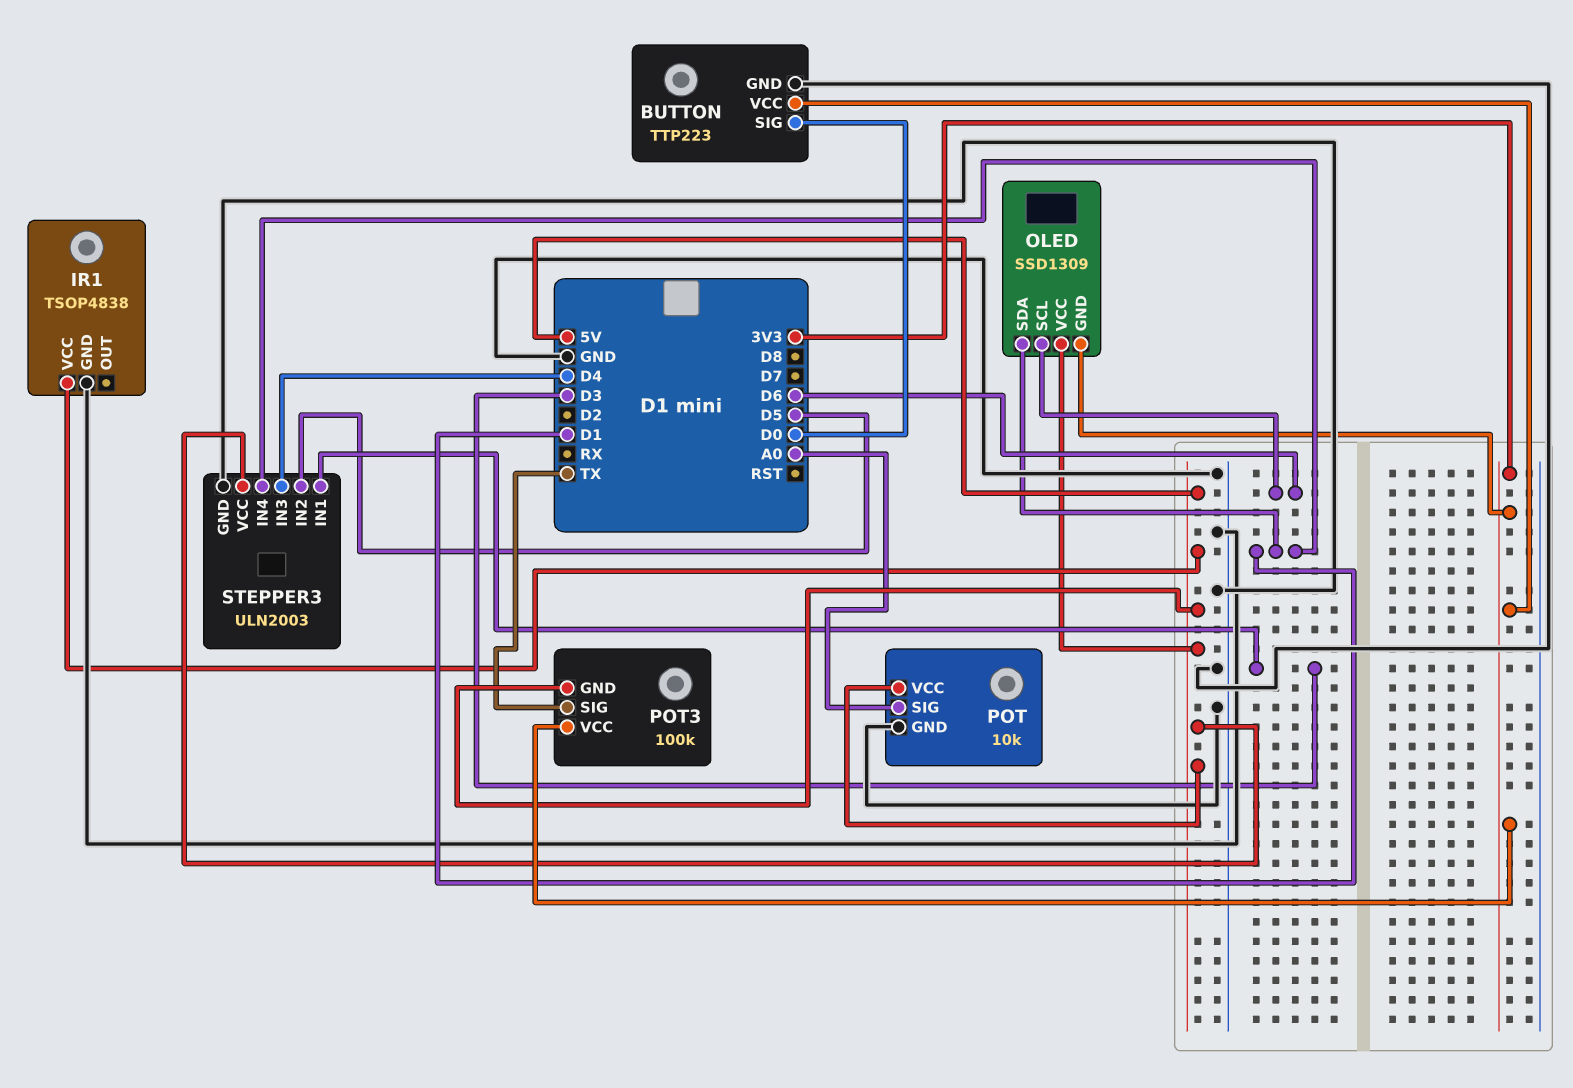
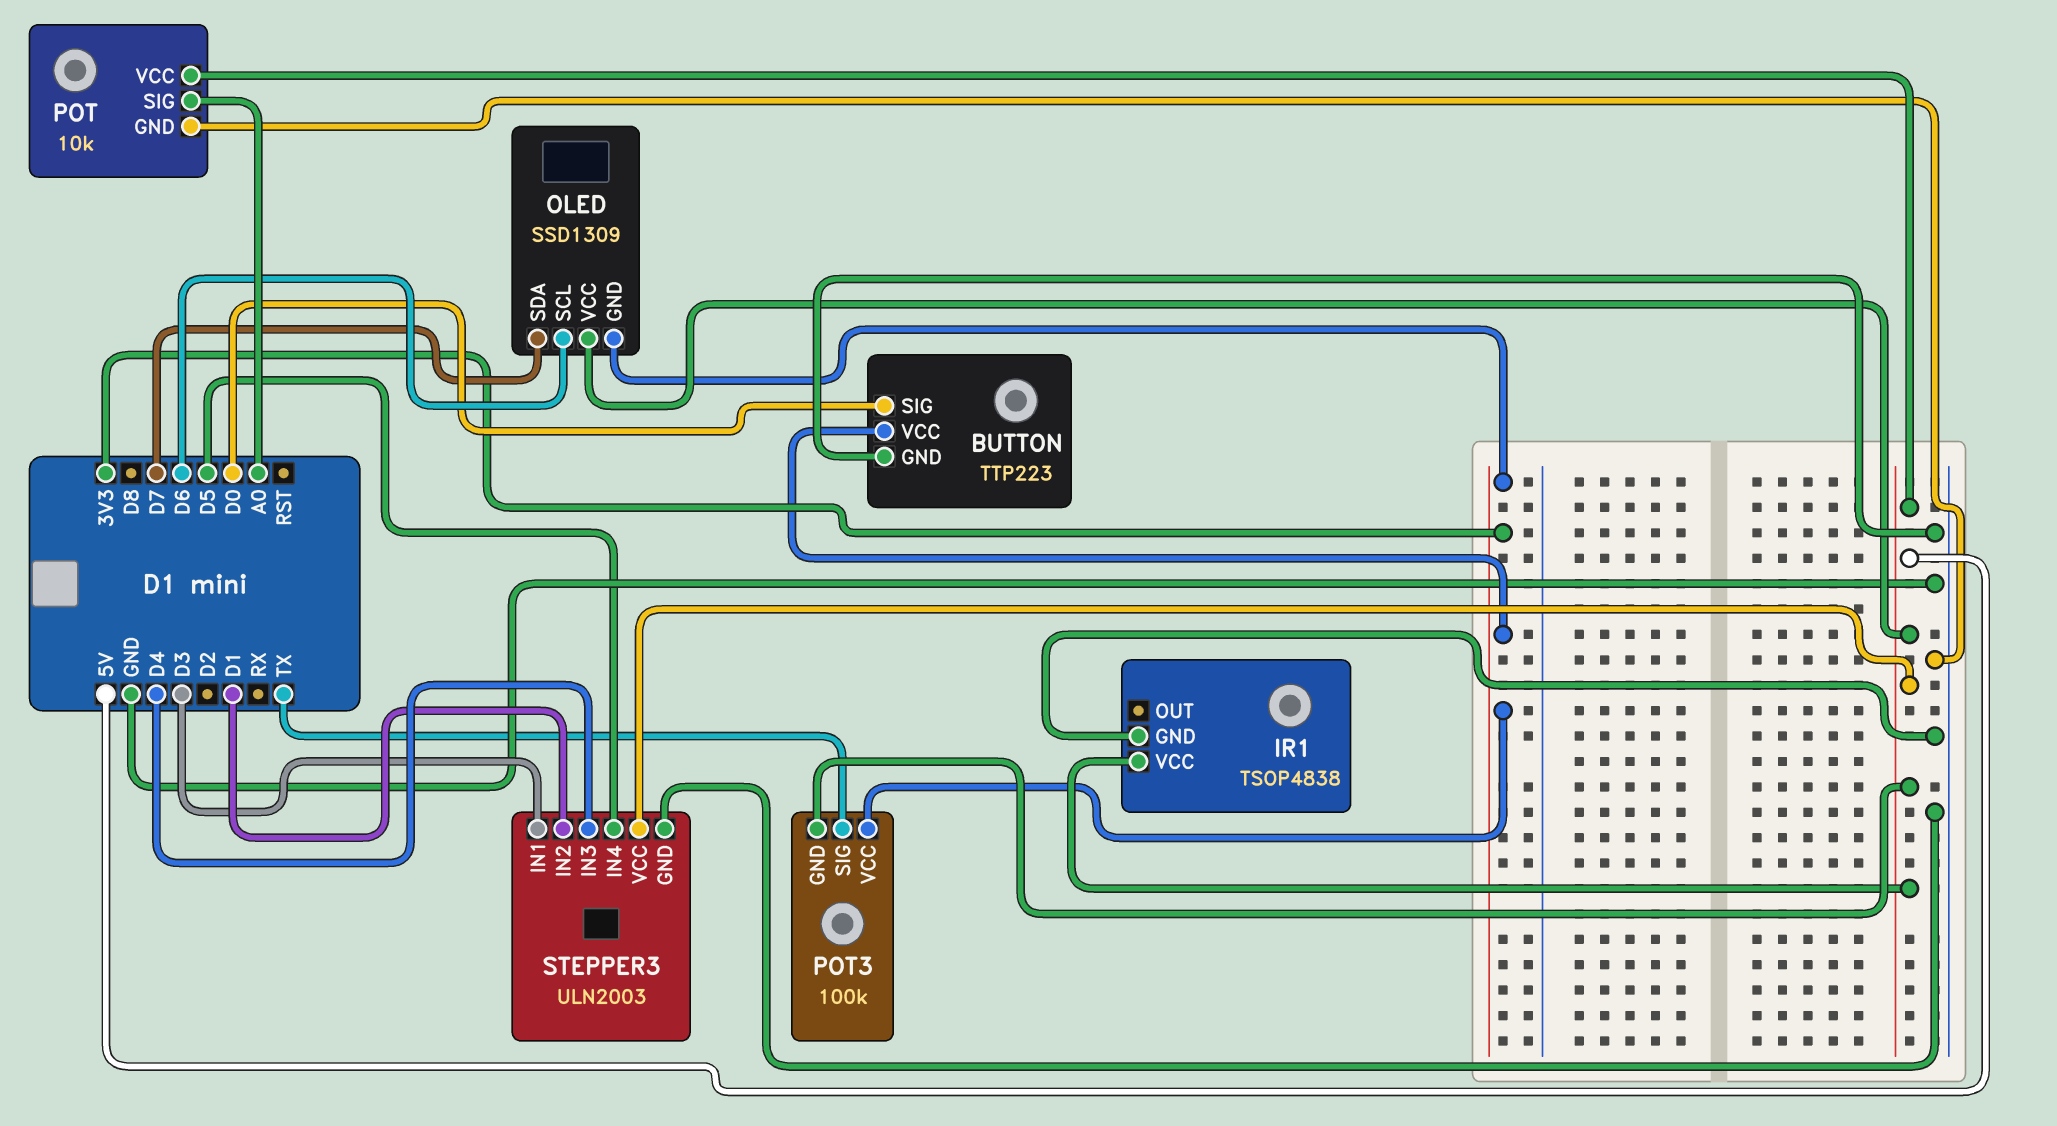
OLED pin SDA: D1 -> D7
STEPPER3 pin IN2: D5 -> D1
STEPPER3 pin IN4: D1 -> D5

